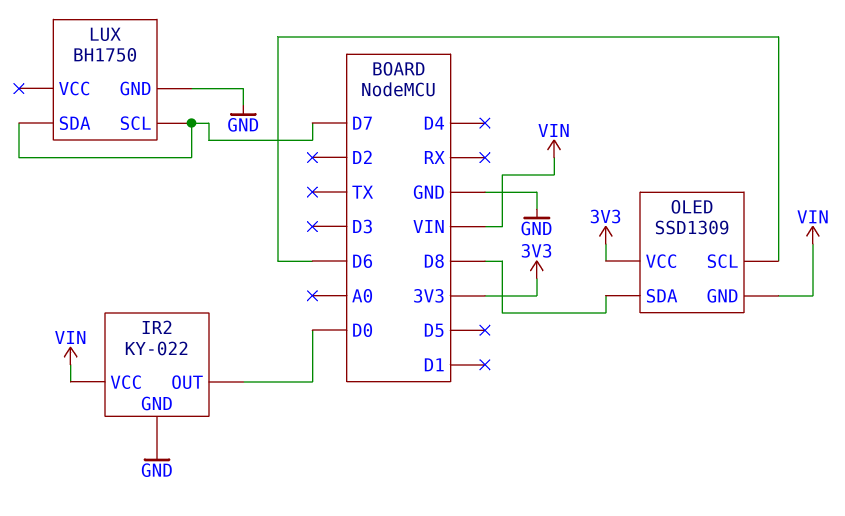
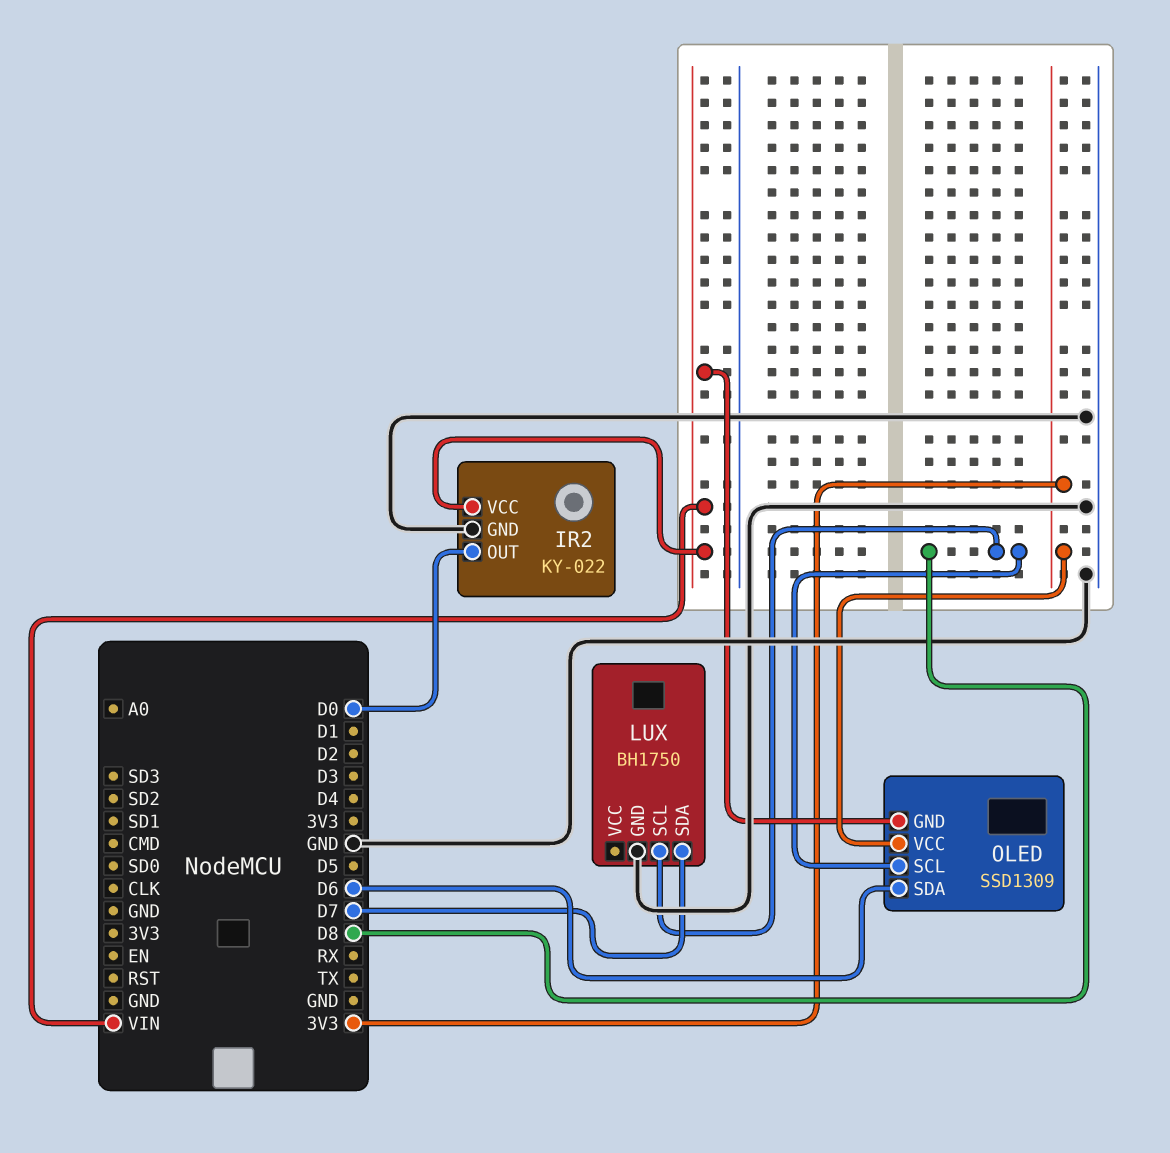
LUX pin SCL: D7 -> D8
OLED pin SCL: D6 -> D8
OLED pin SDA: D8 -> D6

